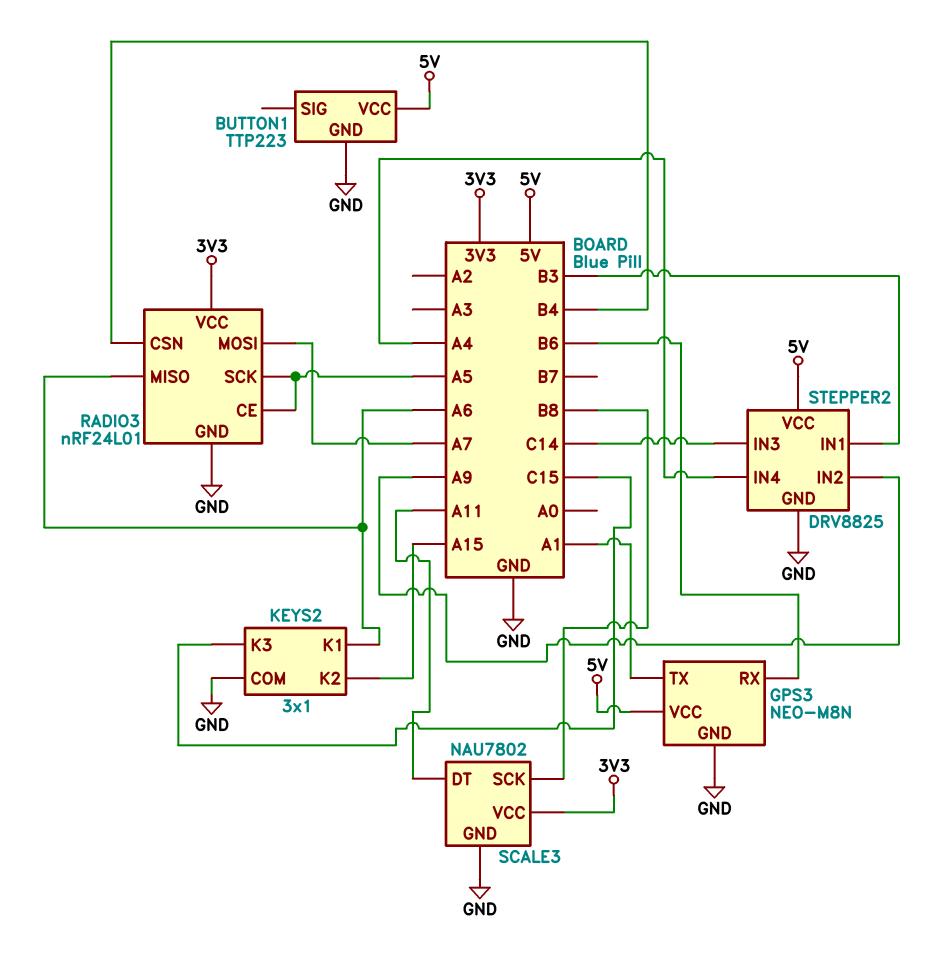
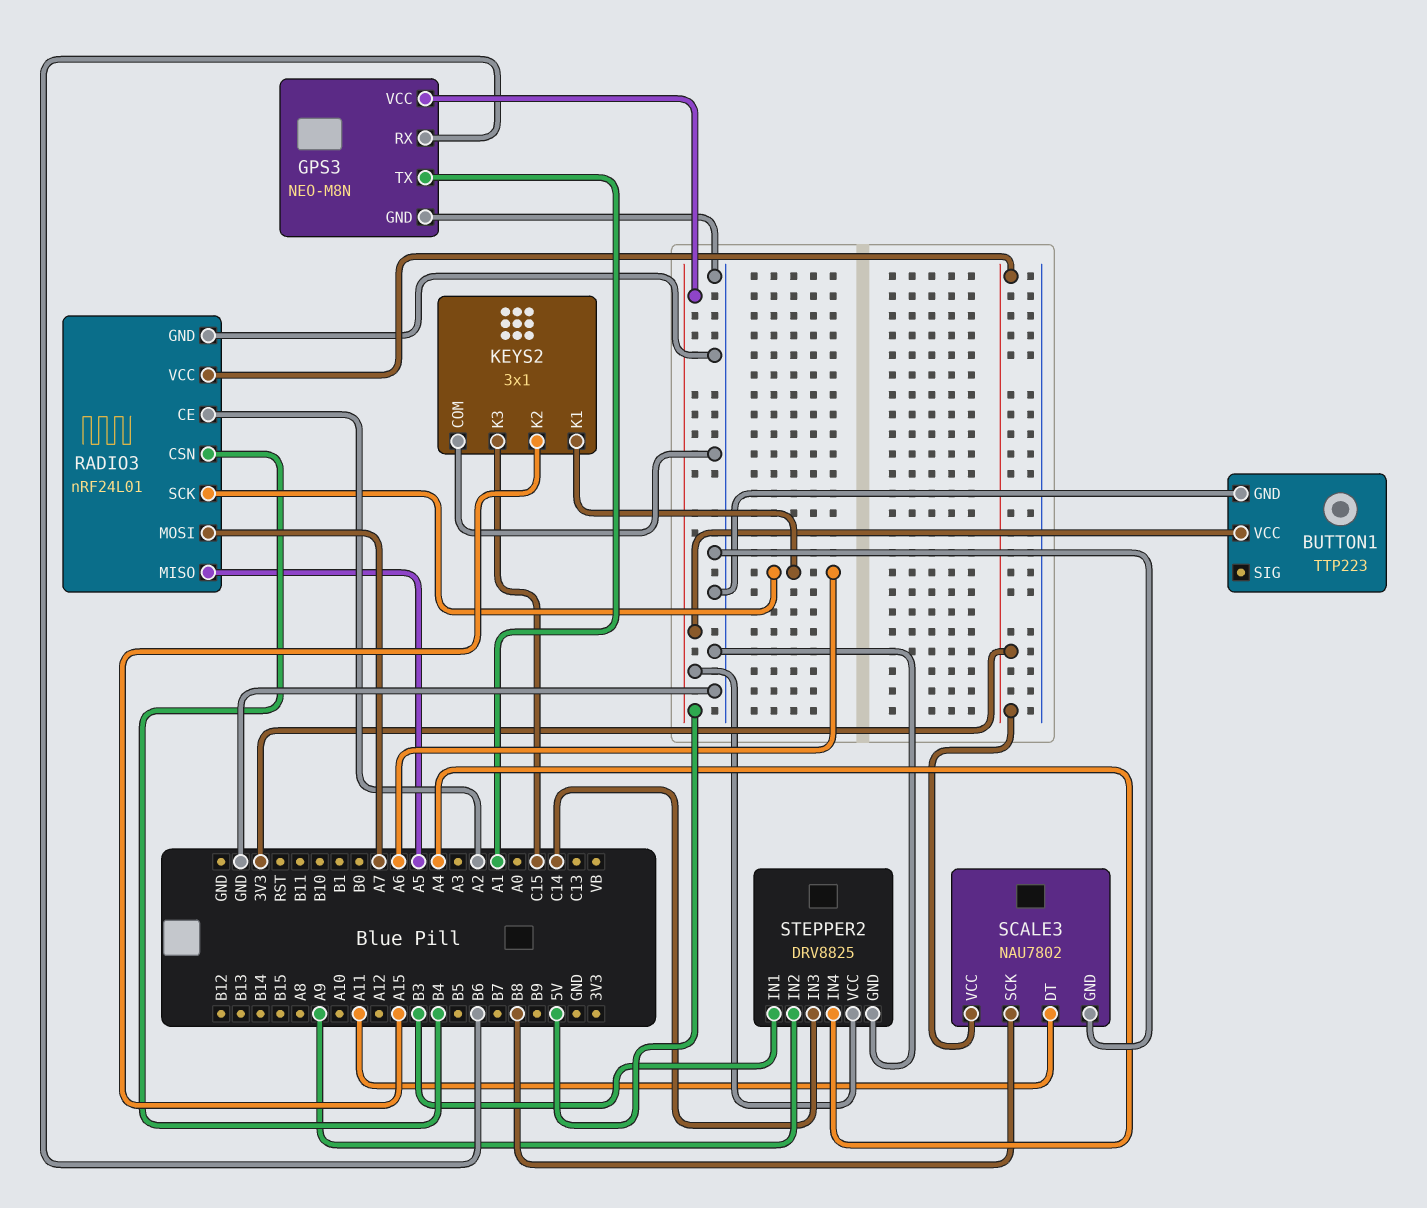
RADIO3 pin CE: A5 -> A2
RADIO3 pin MISO: A6 -> A5
RADIO3 pin SCK: A5 -> A6

